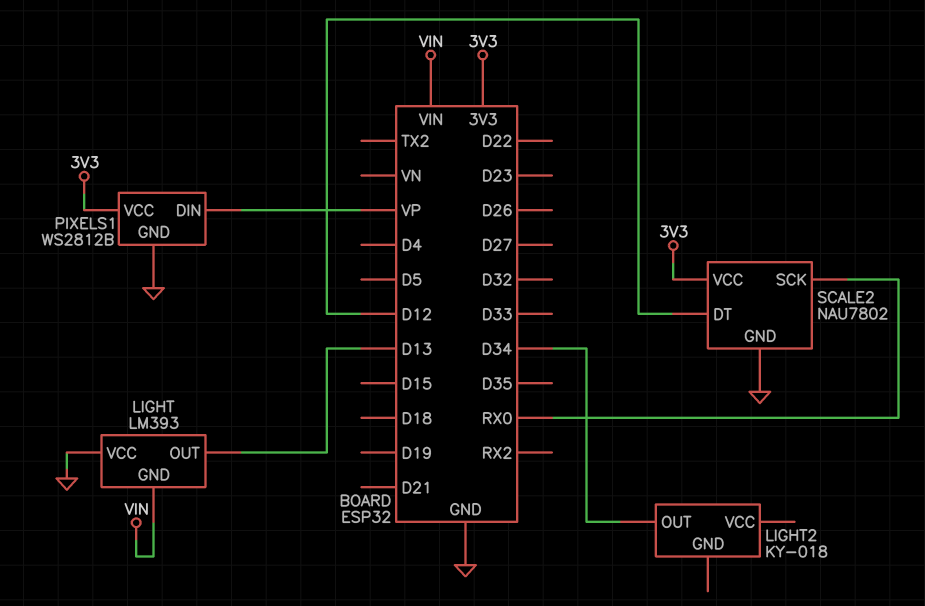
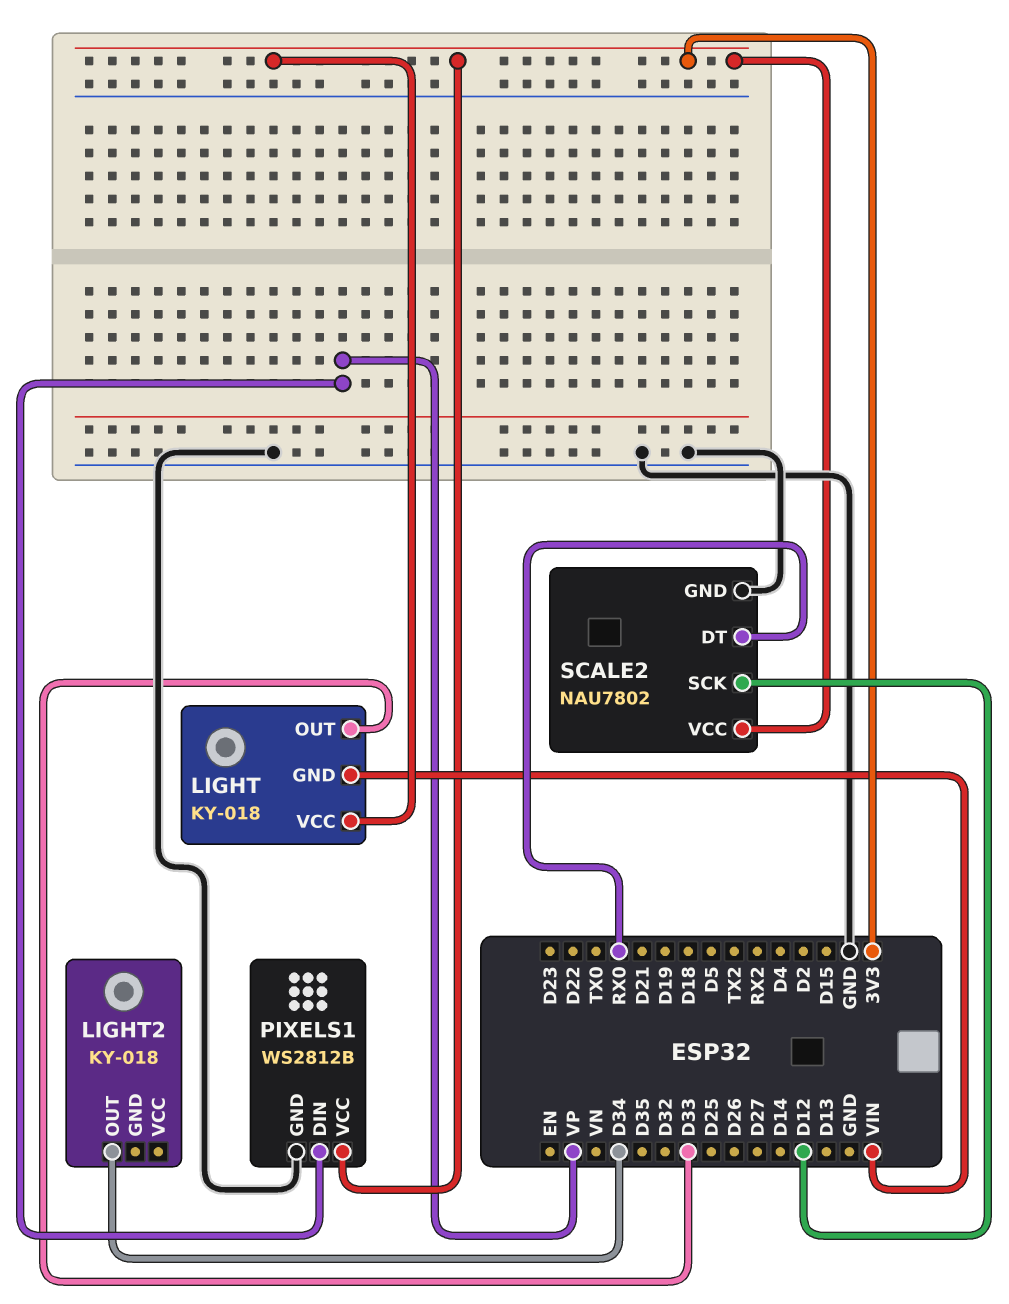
LIGHT: LM393 -> KY-018
LIGHT pin OUT: D13 -> D33
LIGHT pin VCC: GND -> 3V3
SCALE2 pin DT: D12 -> RX0
SCALE2 pin SCK: RX0 -> D12

